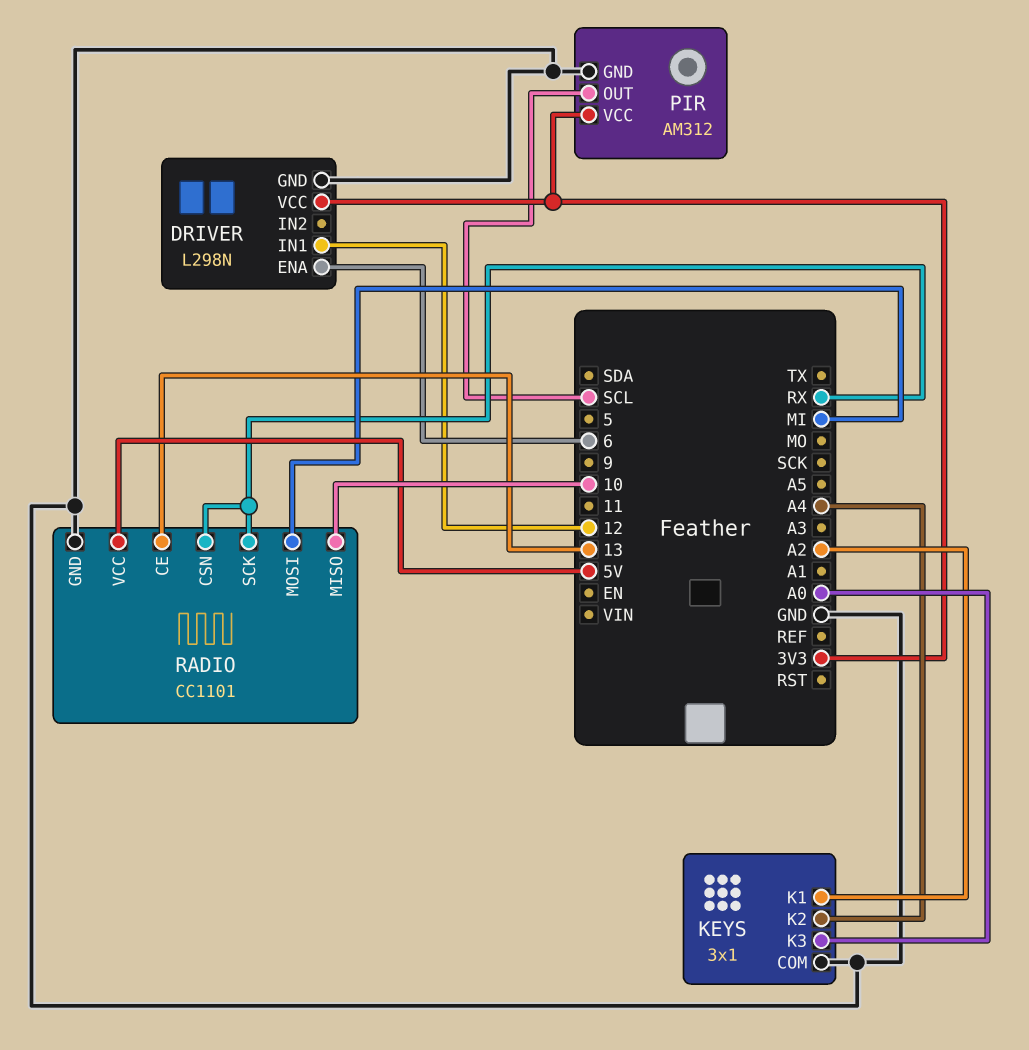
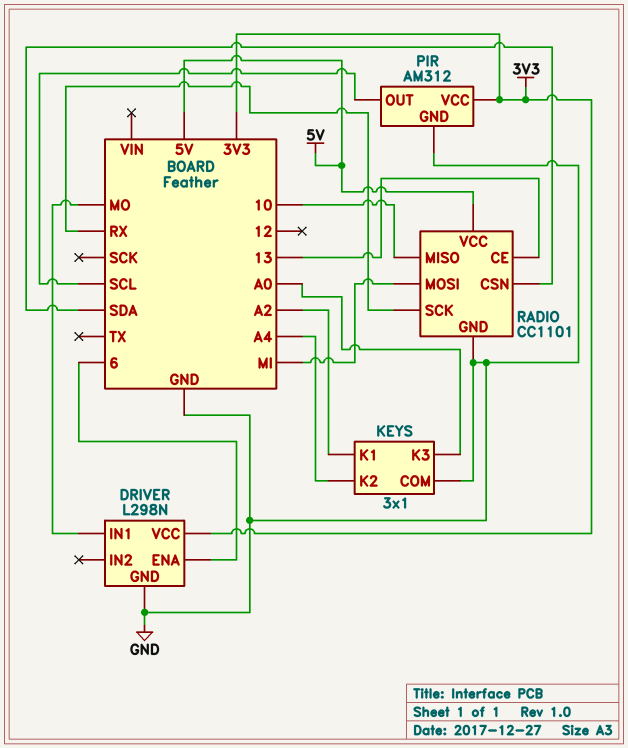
DRIVER pin IN1: 12 -> MO
RADIO pin CSN: RX -> SDA

